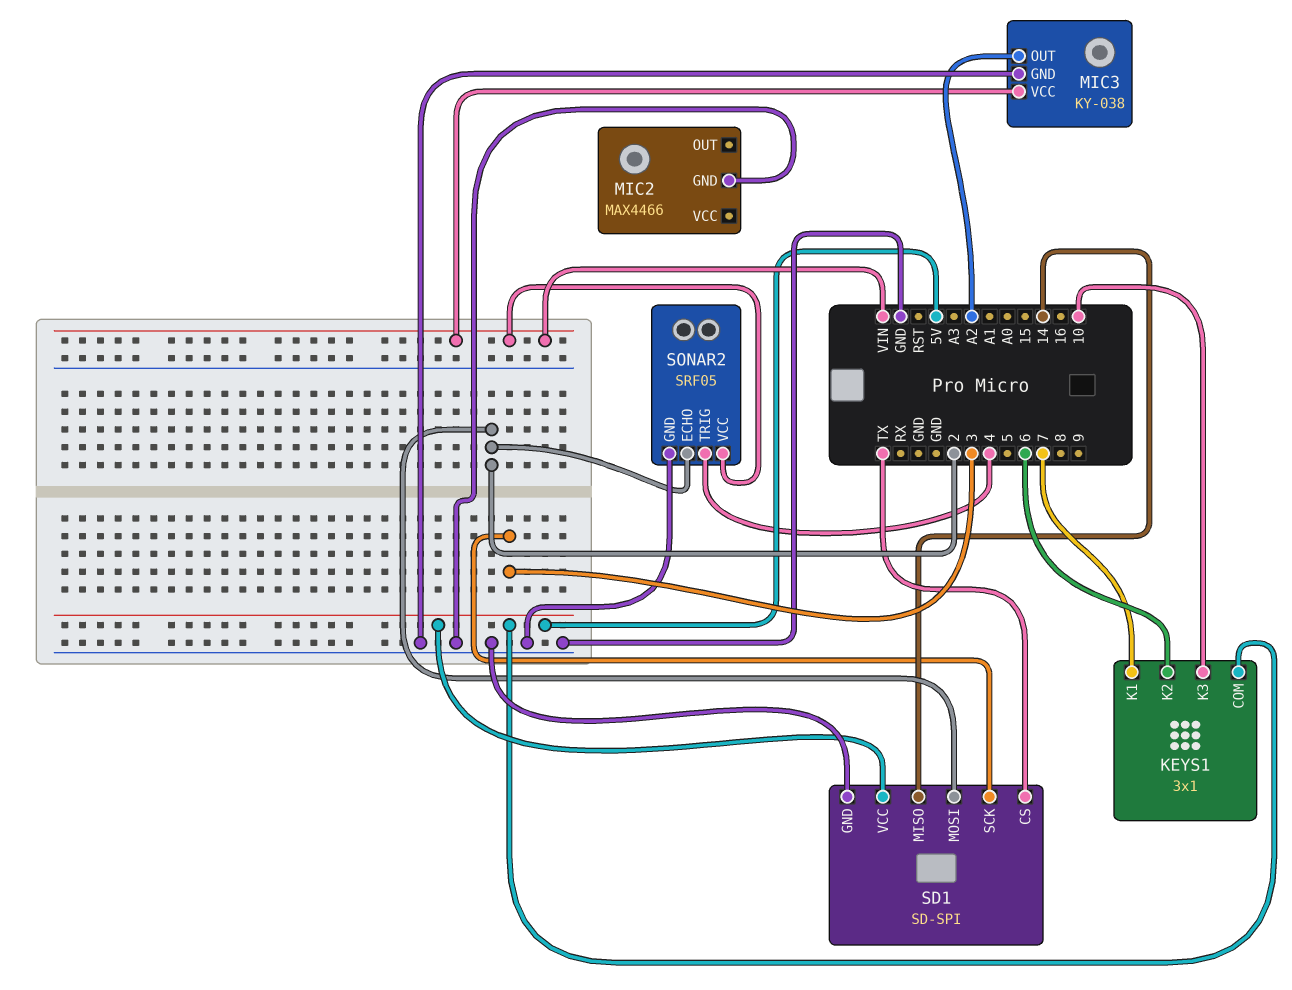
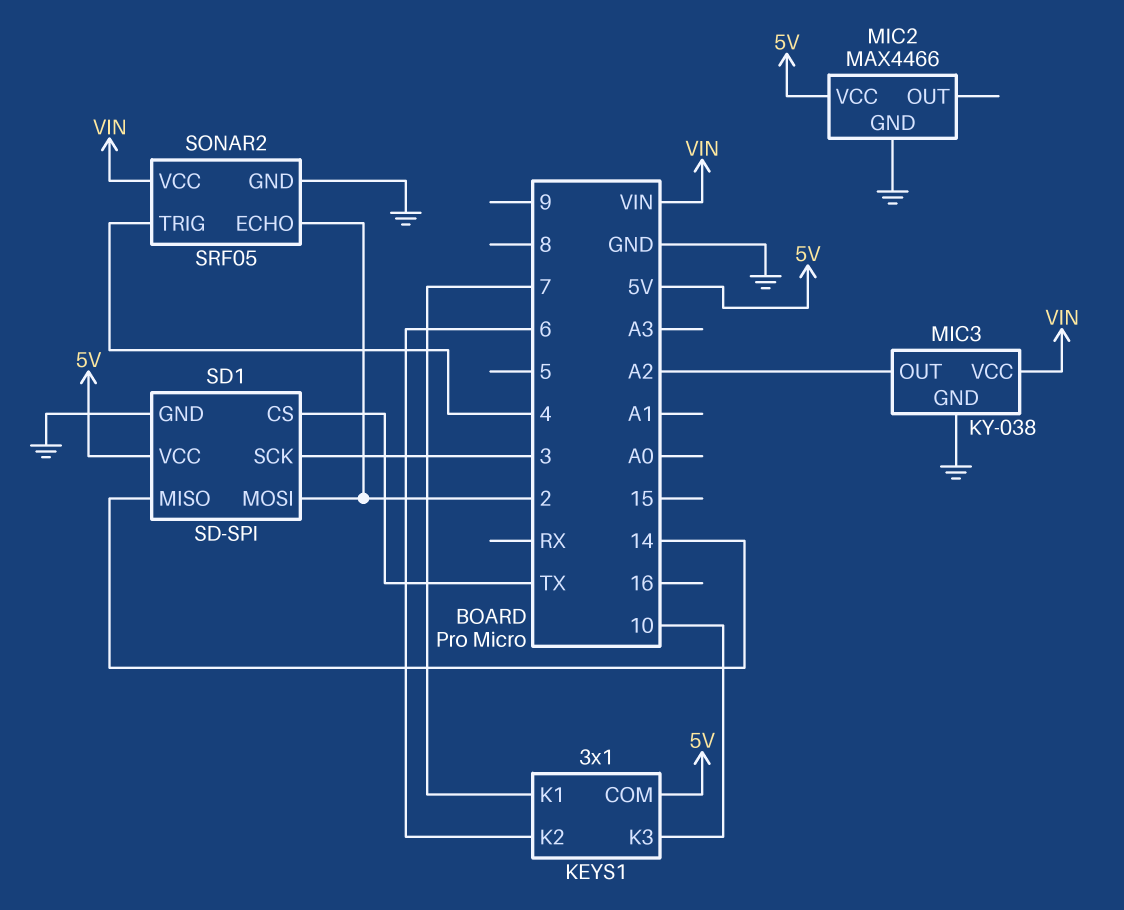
MIC2 pin VCC: none -> 5V

